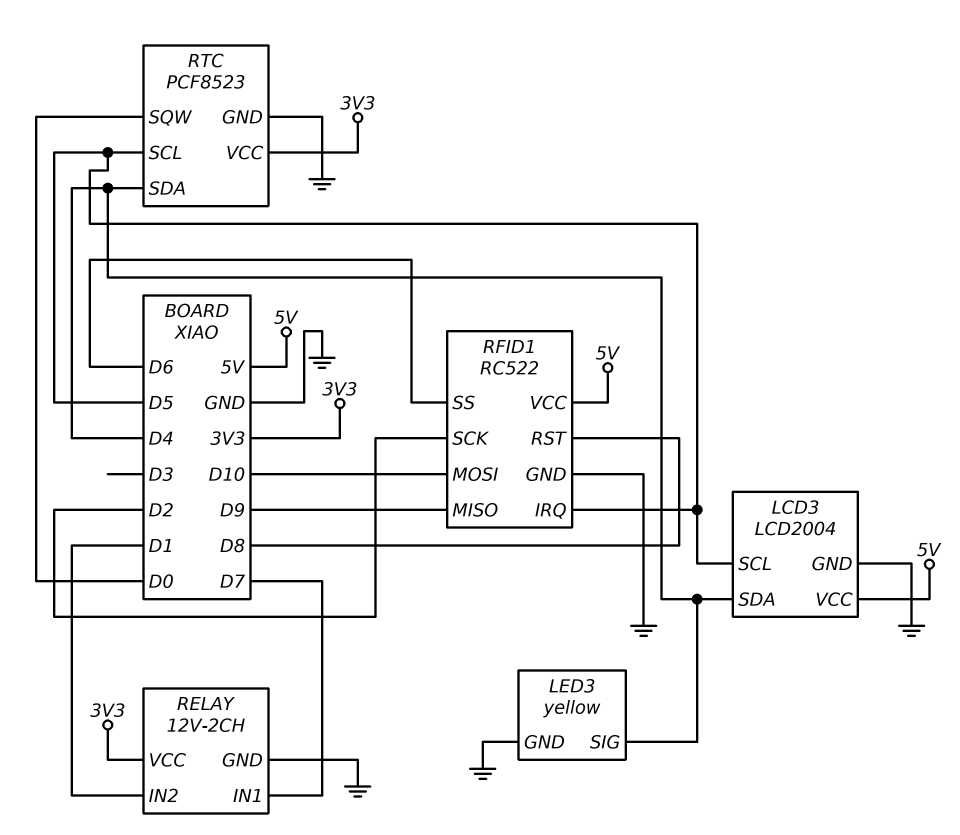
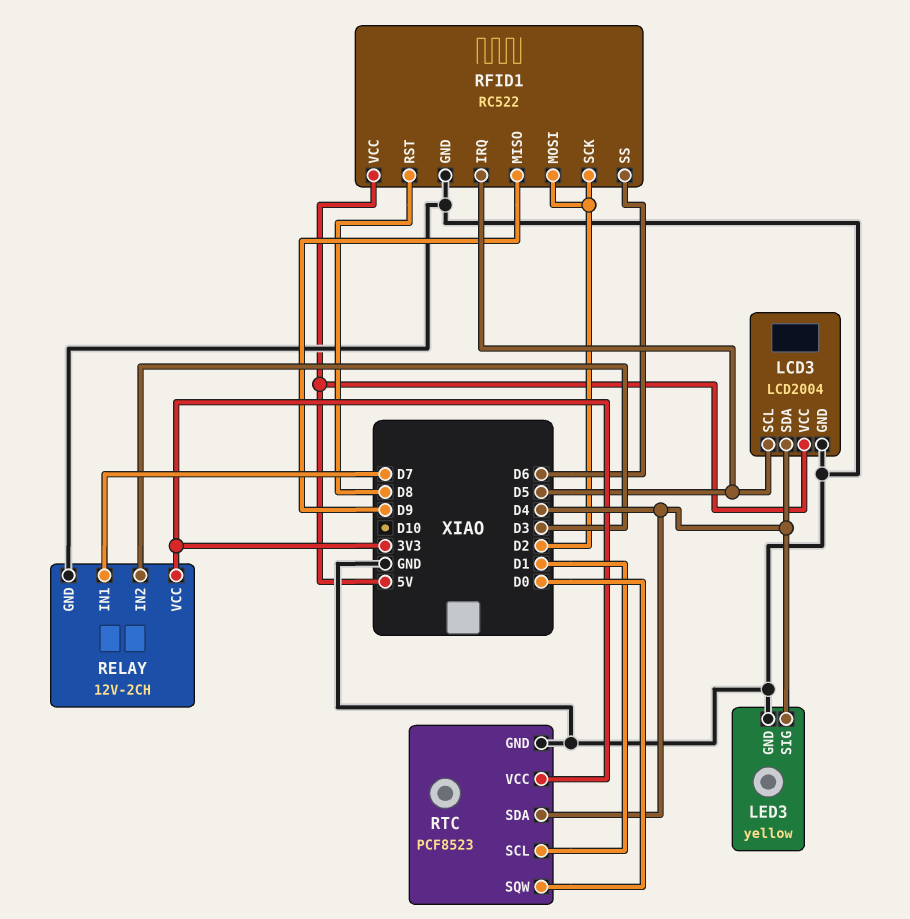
RELAY pin IN2: D1 -> D3
RFID1 pin MOSI: D10 -> D2
RTC pin SCL: D5 -> D1

